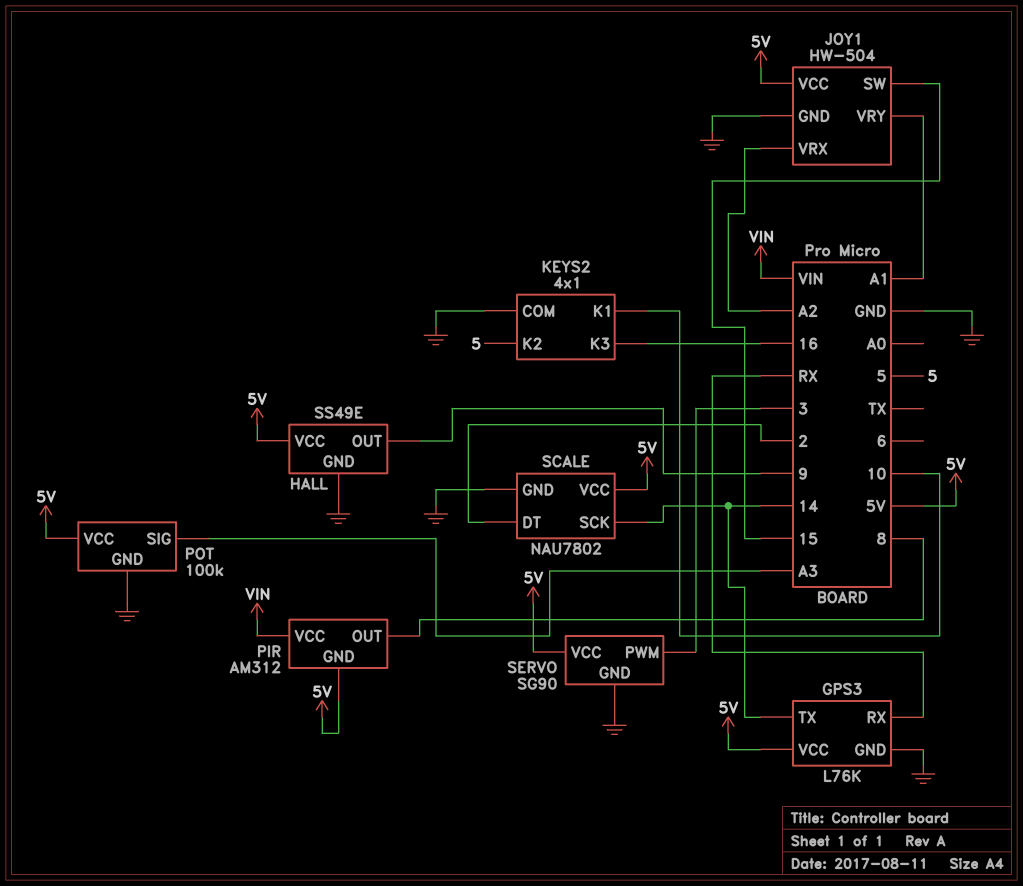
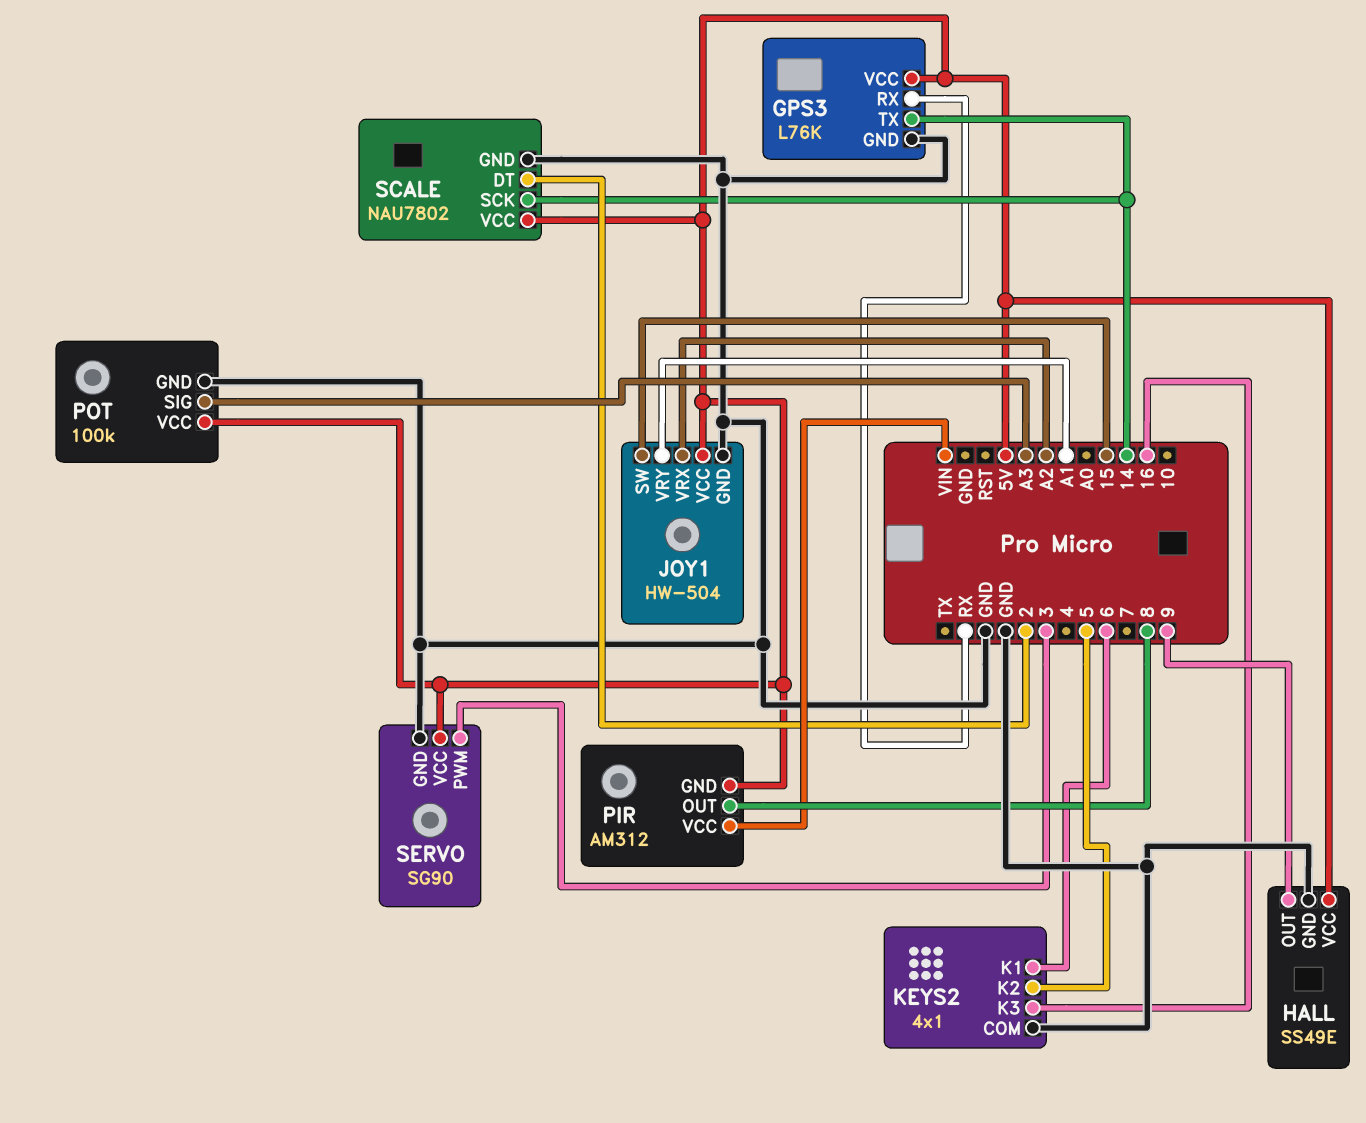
KEYS2 pin K1: 10 -> 6

